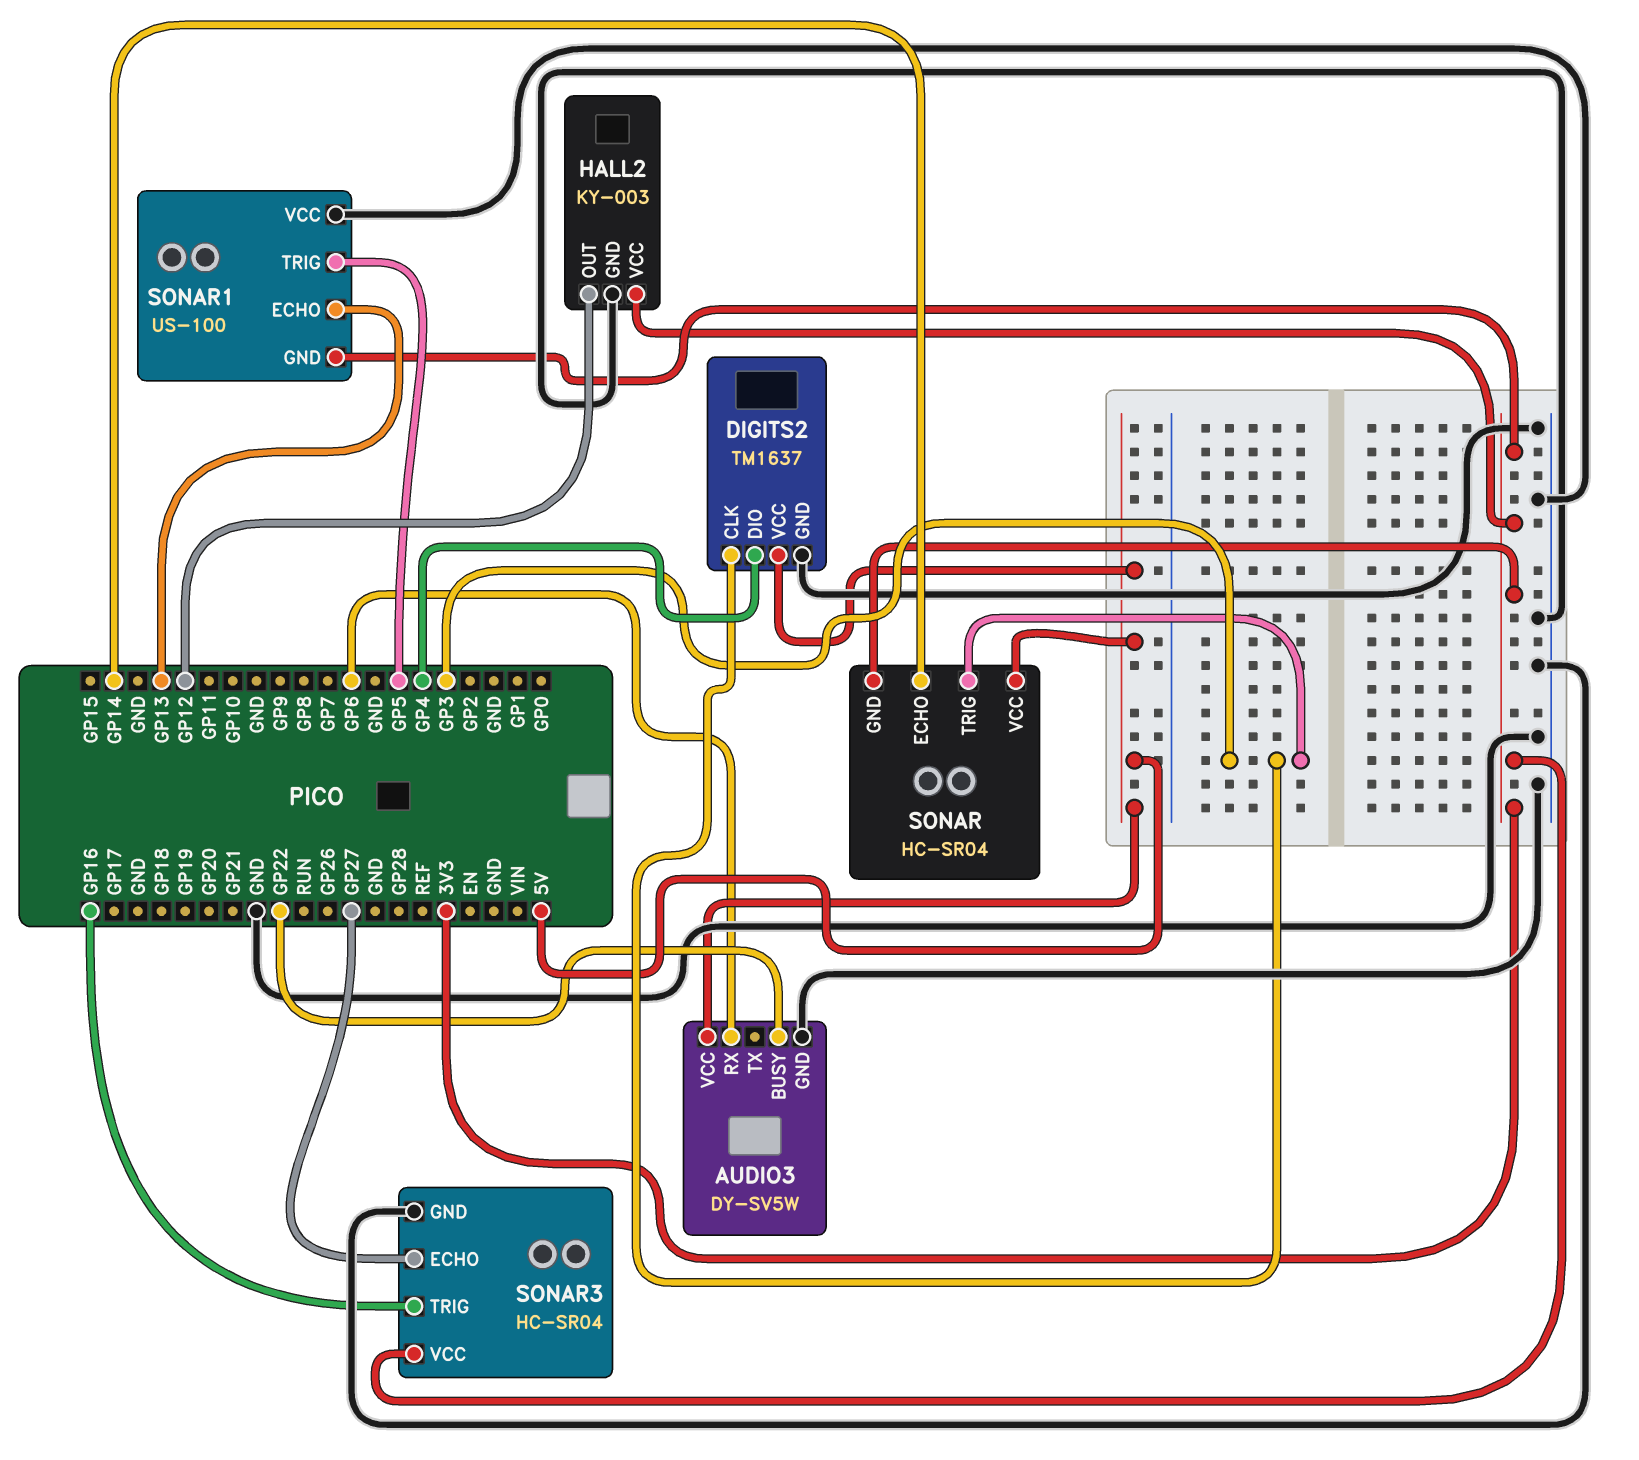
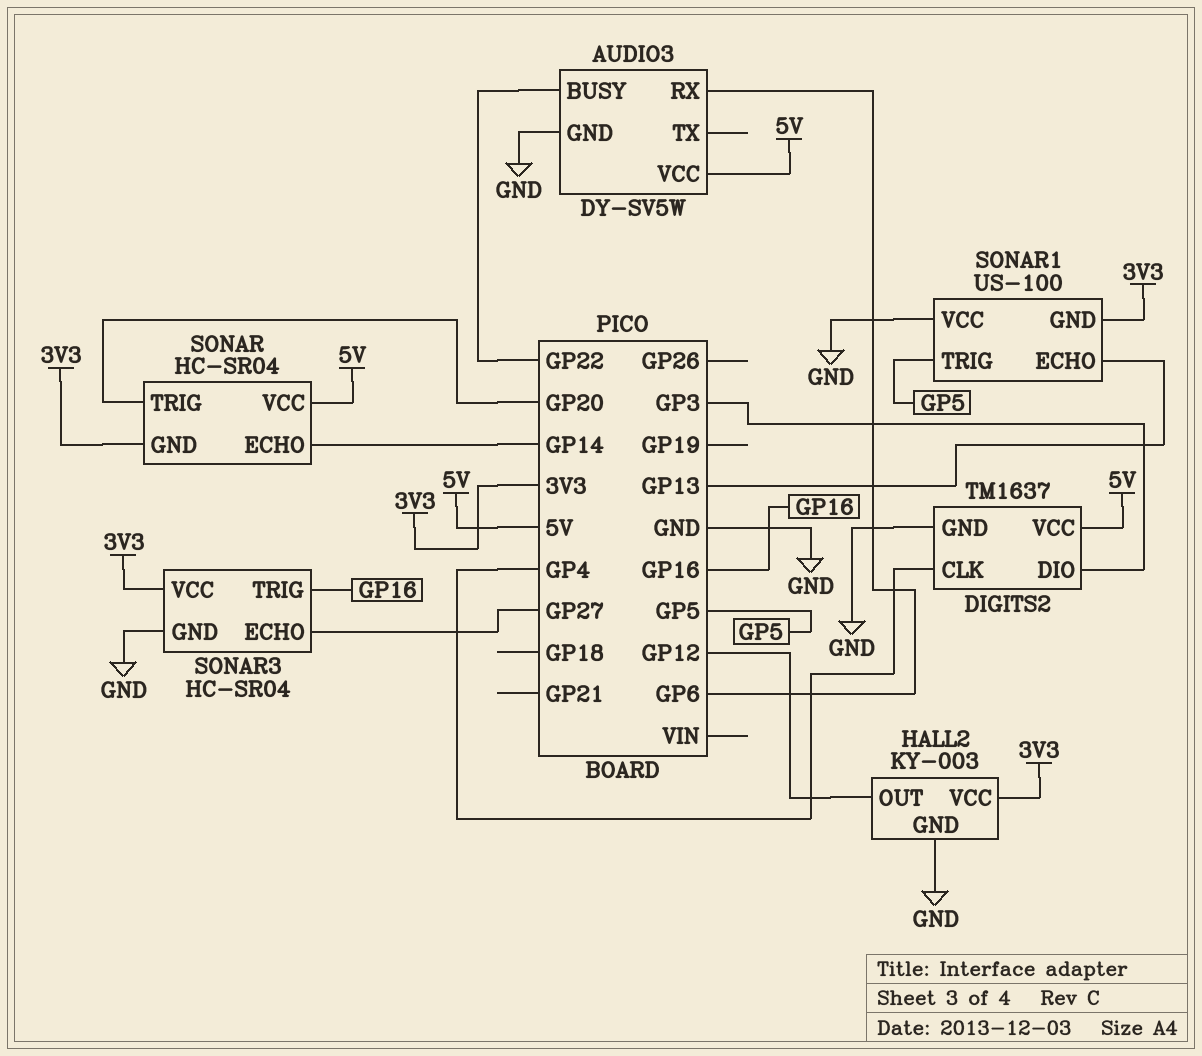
DIGITS2 pin CLK: GP3 -> GP4
DIGITS2 pin DIO: GP4 -> GP3
SONAR pin TRIG: GP3 -> GP20

